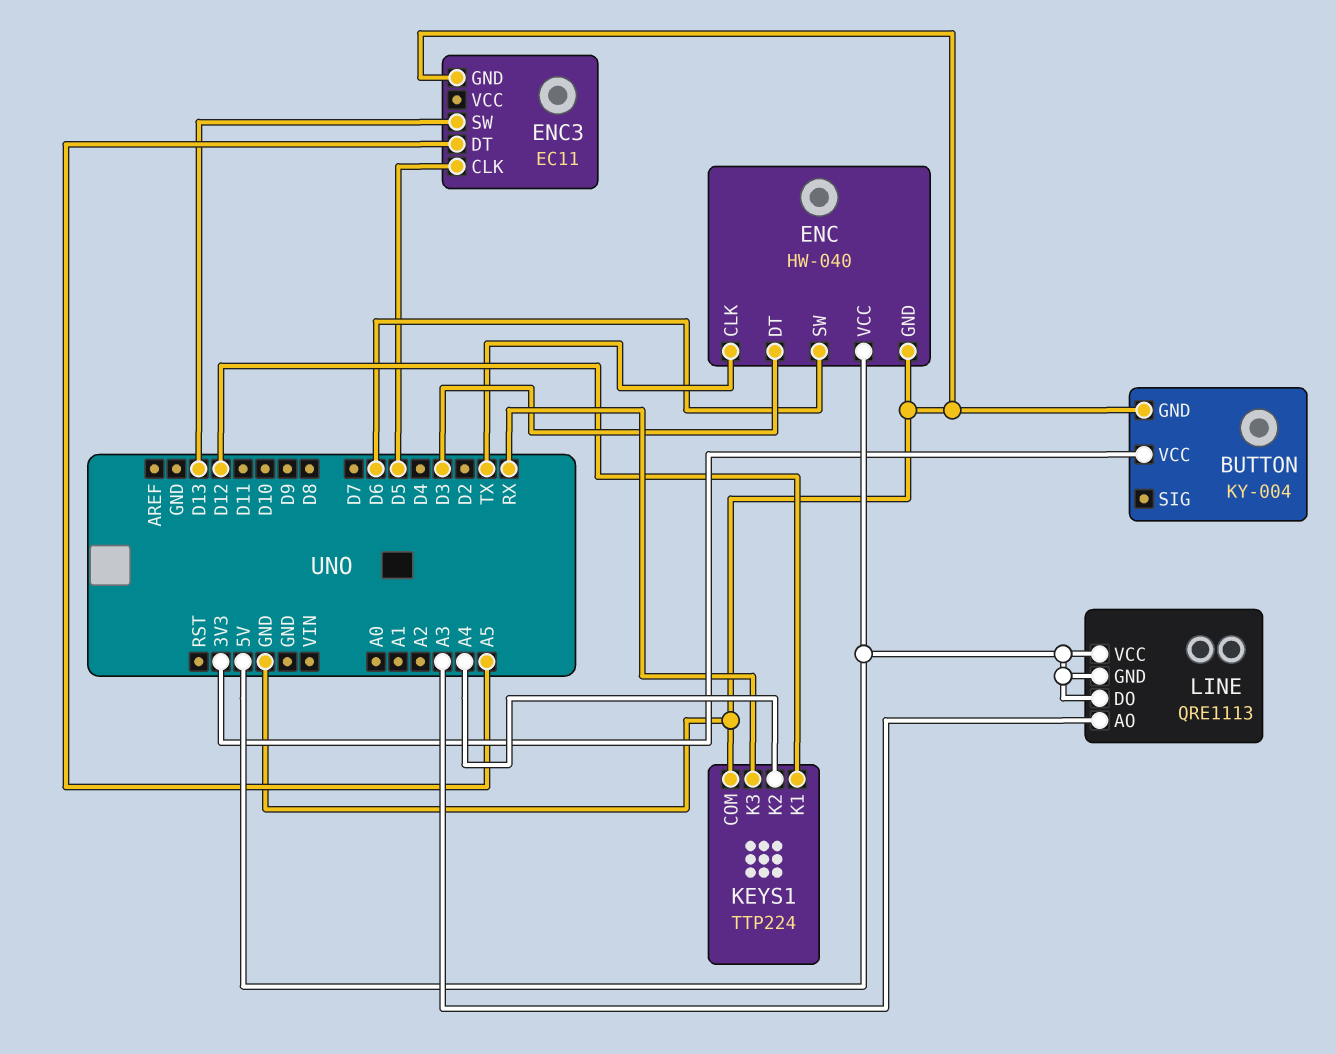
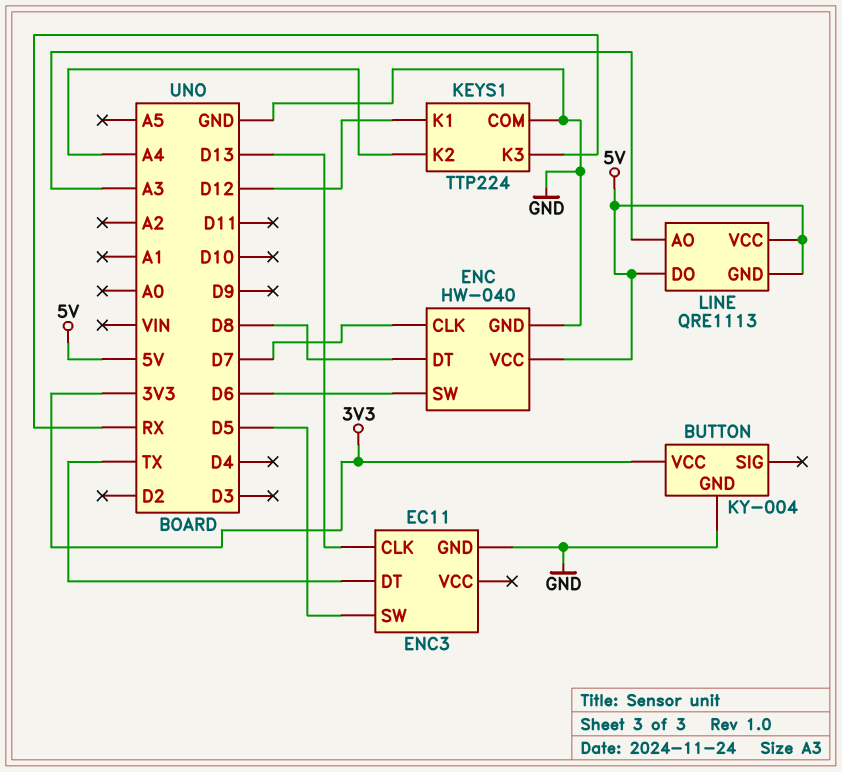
ENC pin CLK: TX -> D7
ENC pin DT: D3 -> D8
ENC3 pin CLK: D5 -> D13
ENC3 pin DT: A5 -> TX
ENC3 pin SW: D13 -> D5

